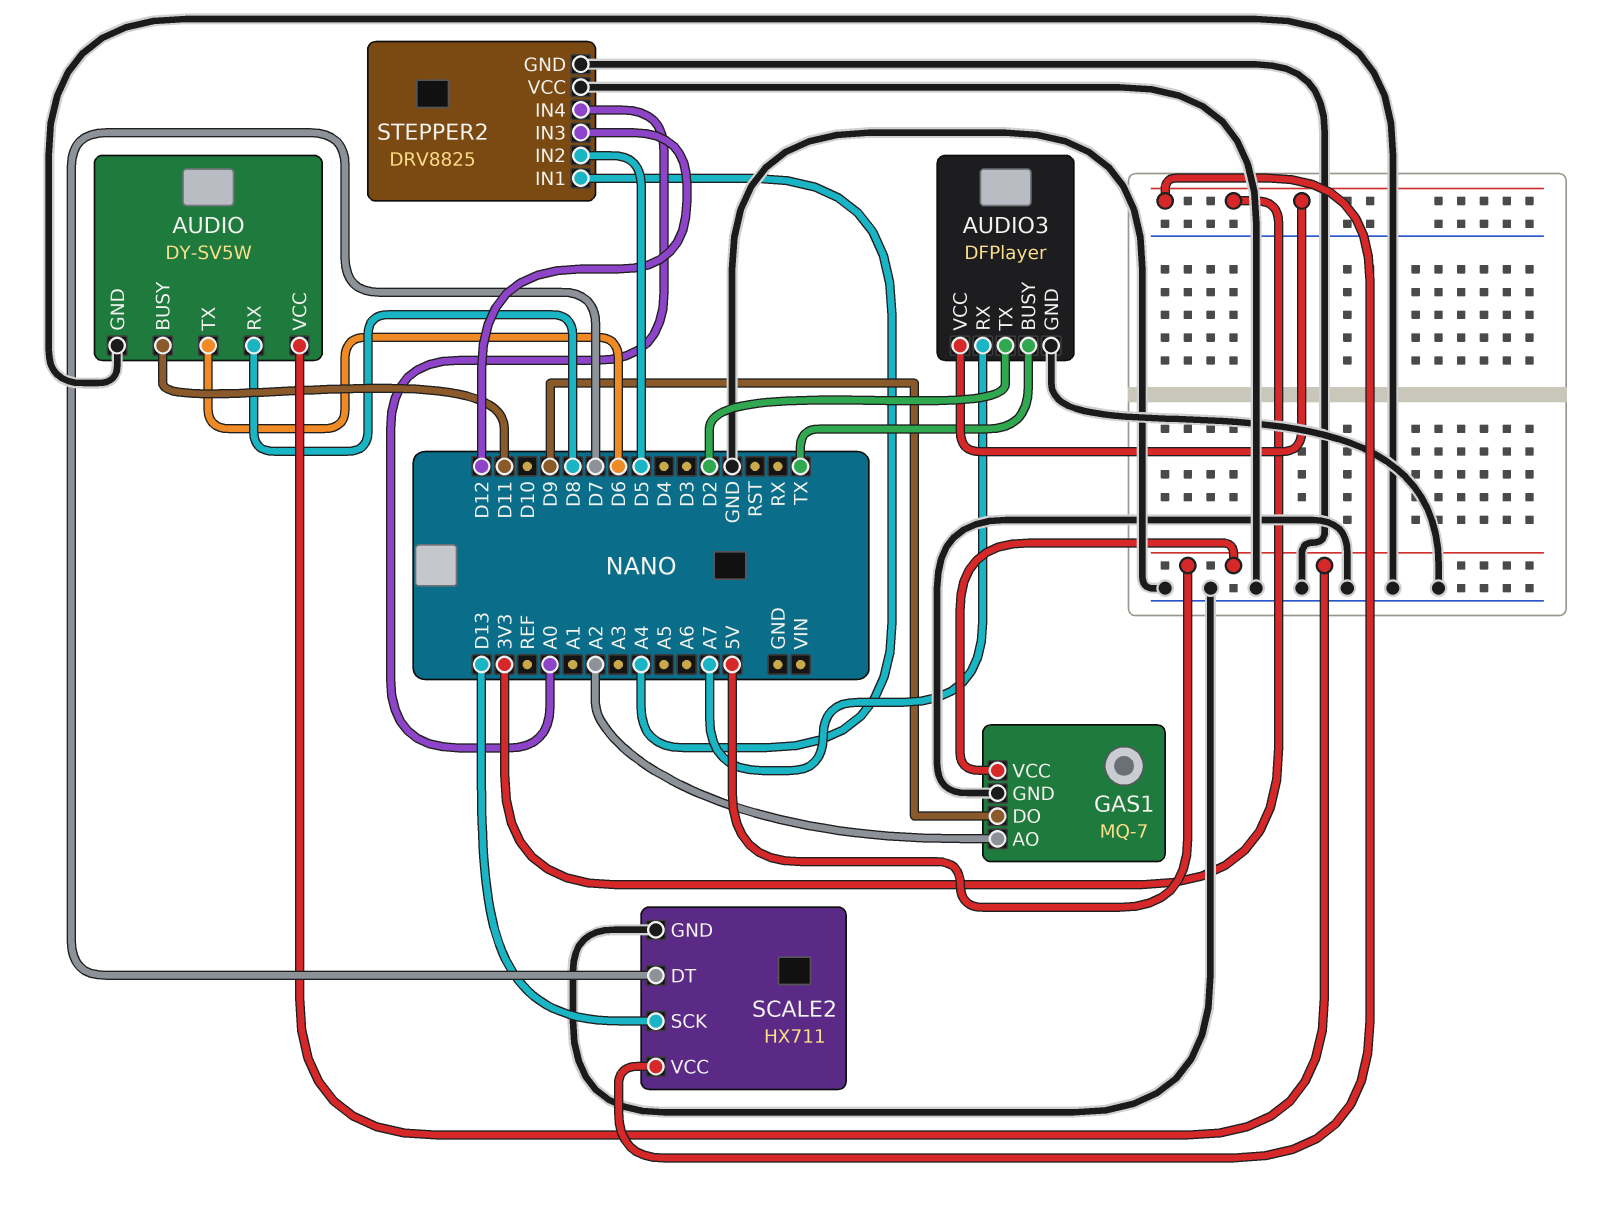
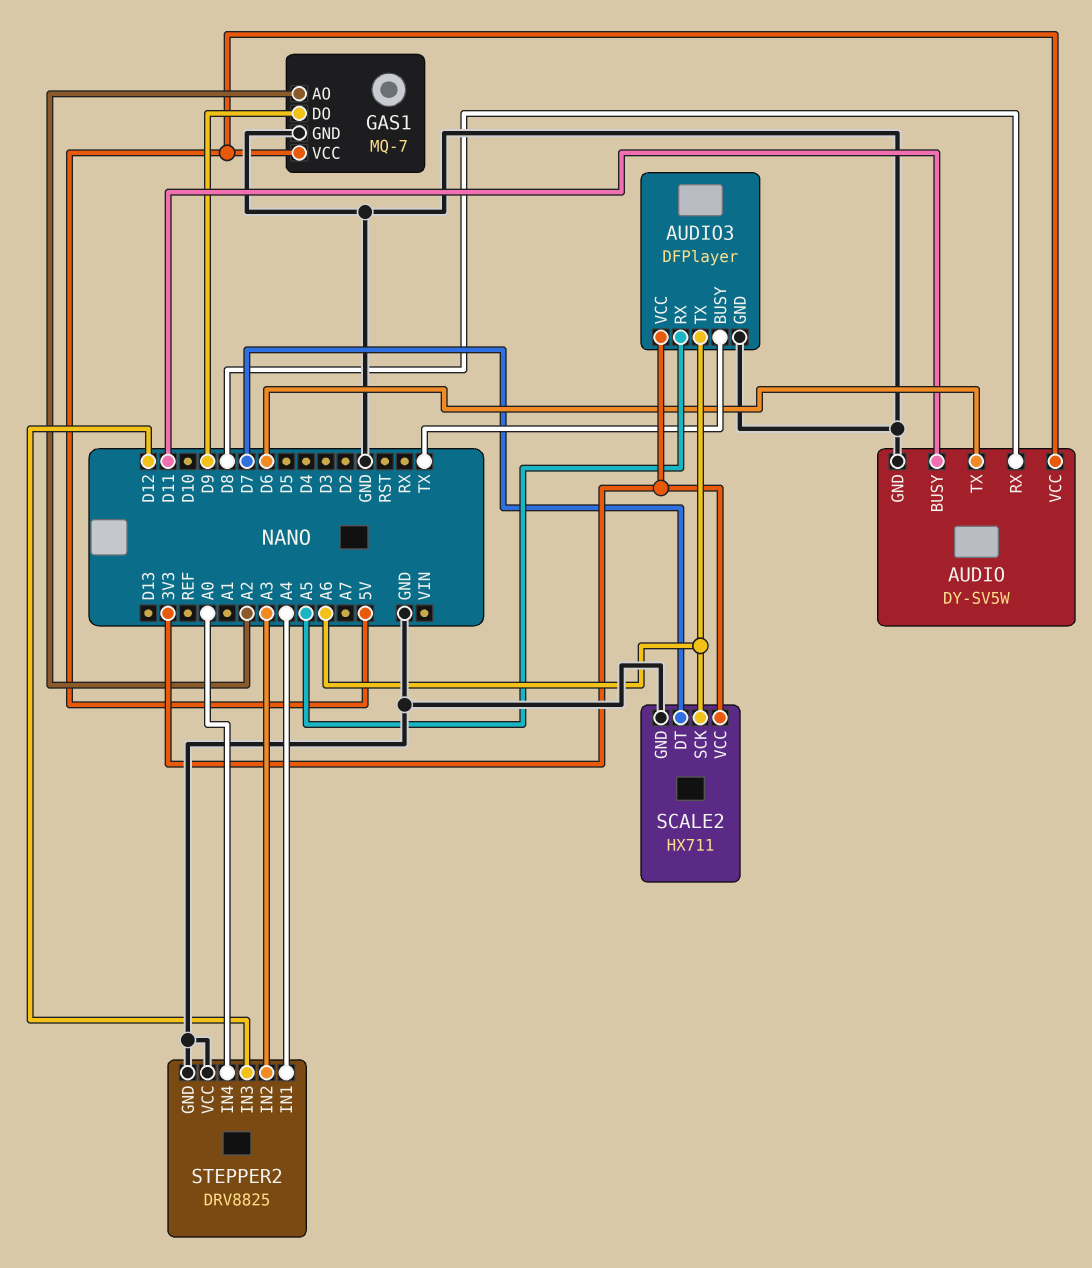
AUDIO3 pin RX: A7 -> A5
AUDIO3 pin TX: D2 -> A6
SCALE2 pin SCK: D13 -> A6
STEPPER2 pin IN2: D5 -> A3

